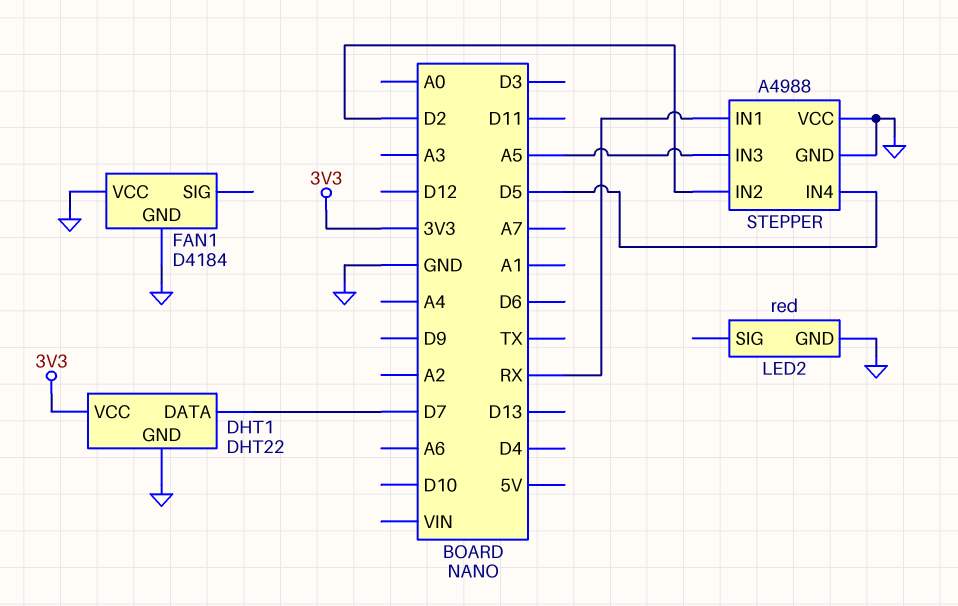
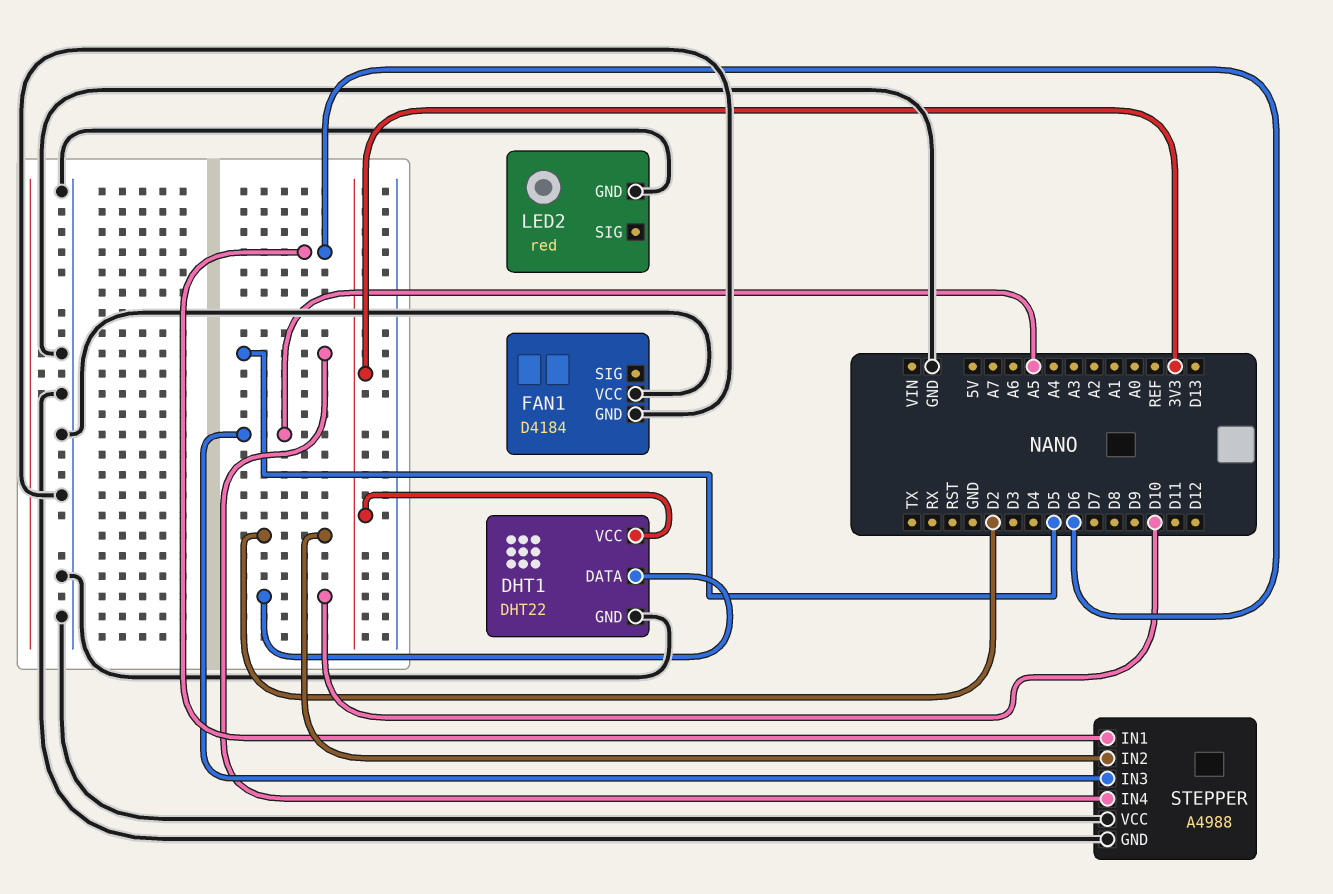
DHT1 pin DATA: D7 -> D10
STEPPER pin IN1: RX -> D6

